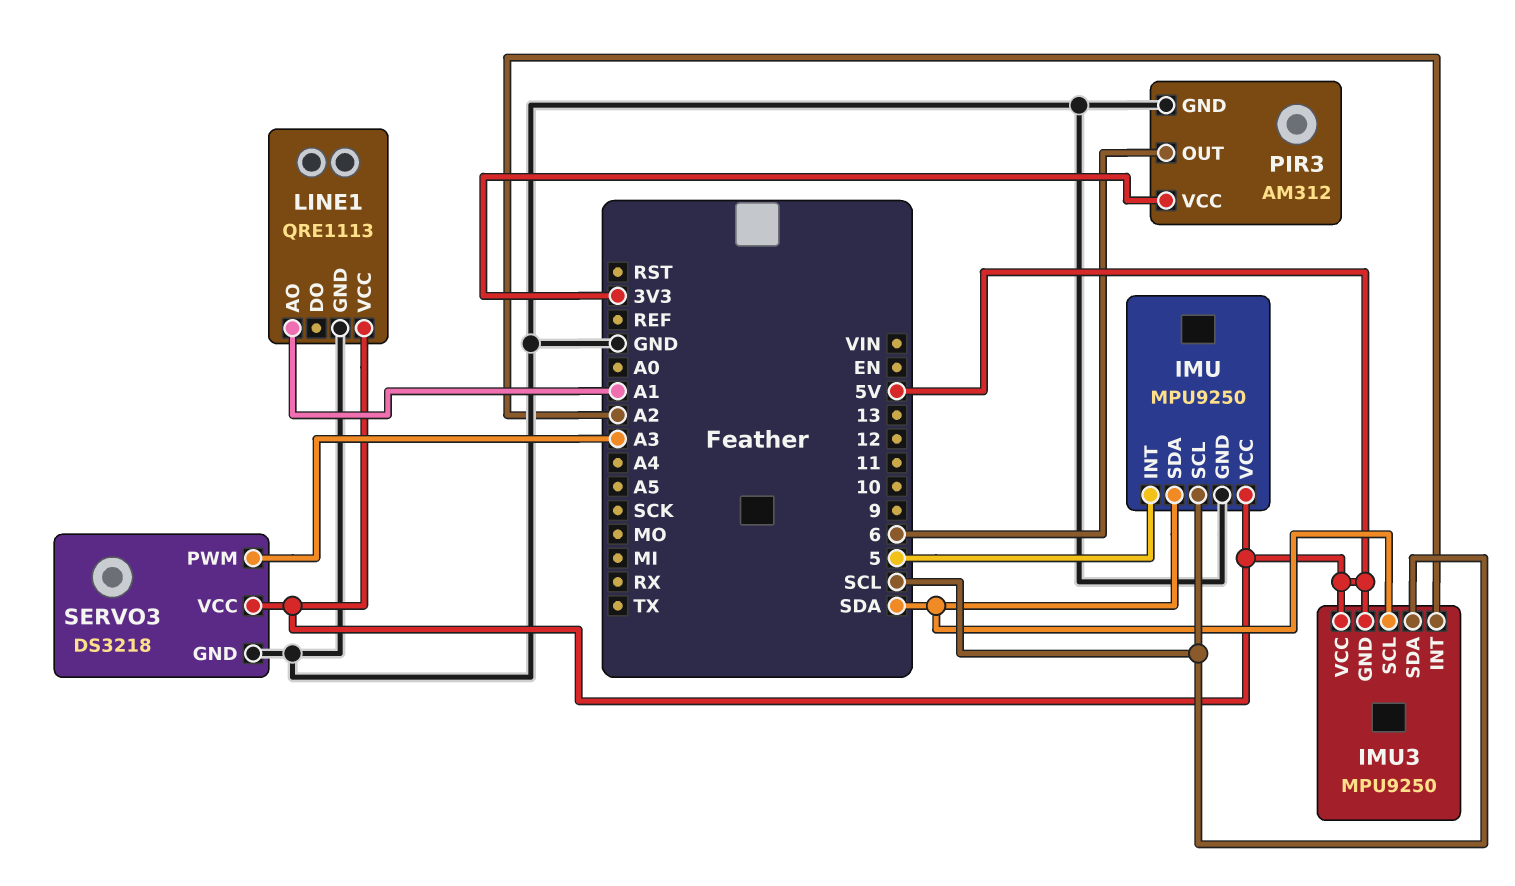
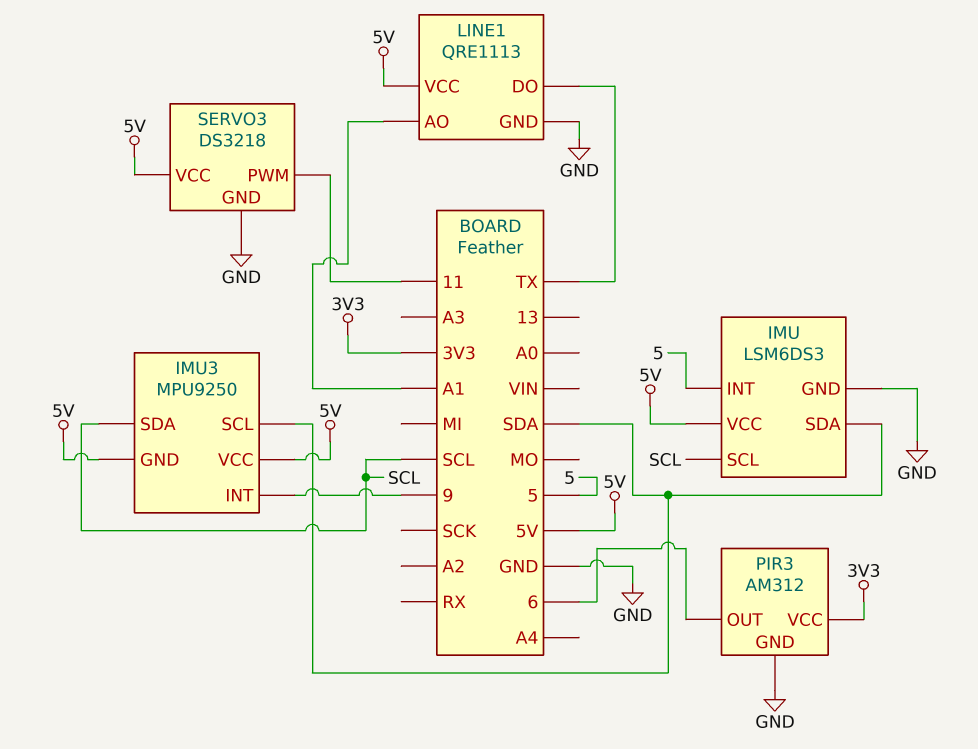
IMU: MPU9250 -> LSM6DS3
IMU3 pin INT: A2 -> 9
LINE1 pin DO: none -> TX
SERVO3 pin PWM: A3 -> 11

